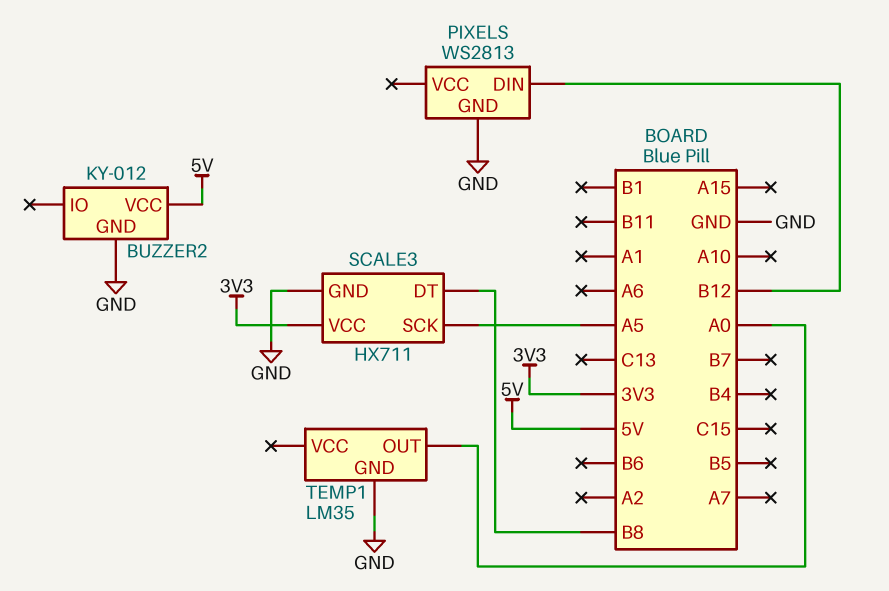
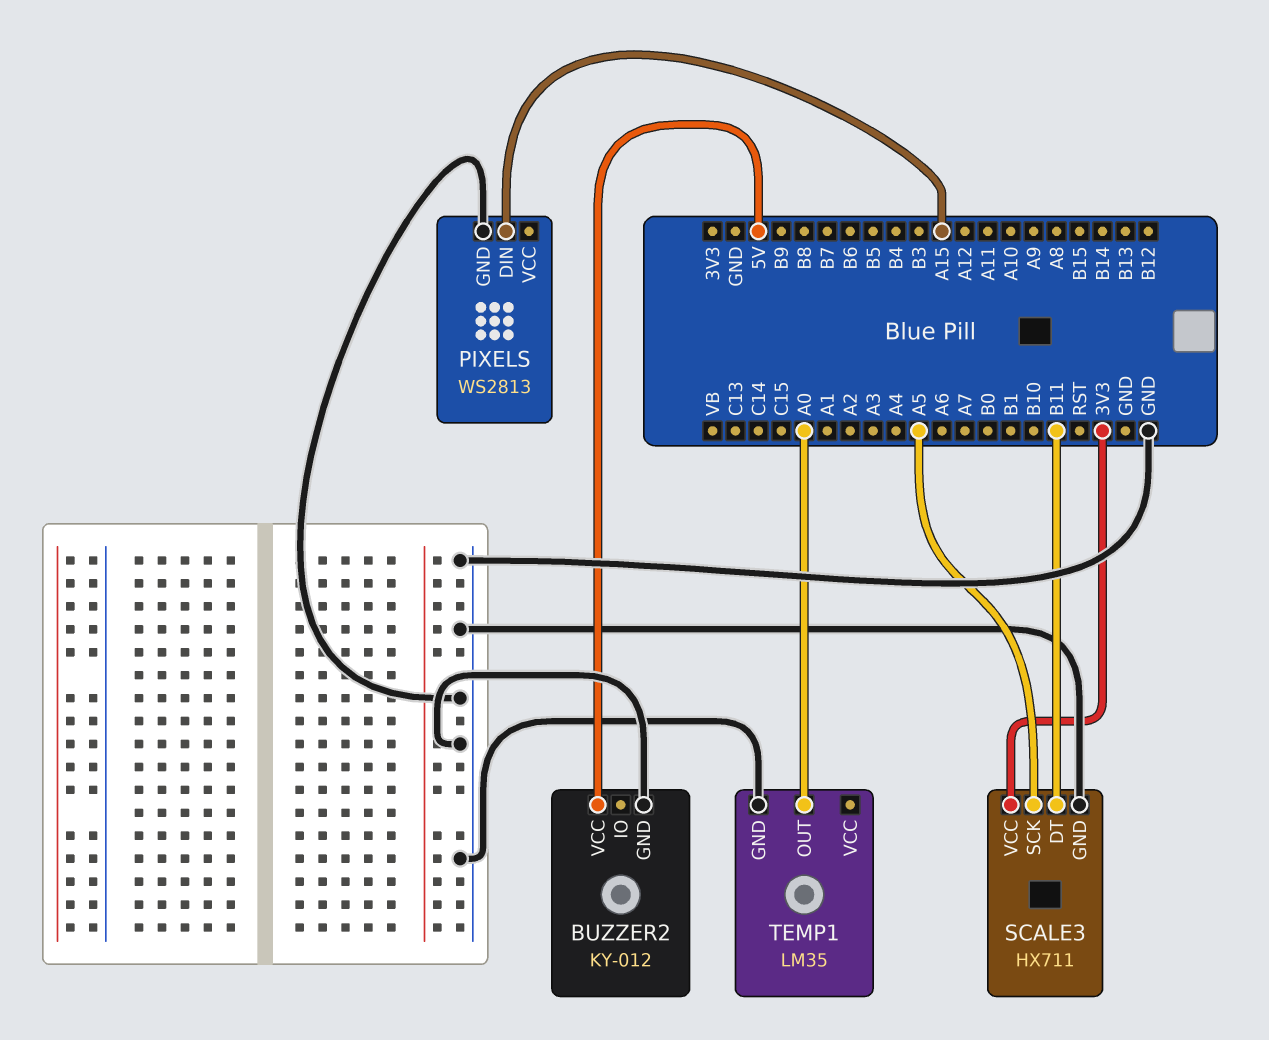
PIXELS pin DIN: B12 -> A15
SCALE3 pin DT: B8 -> B11

